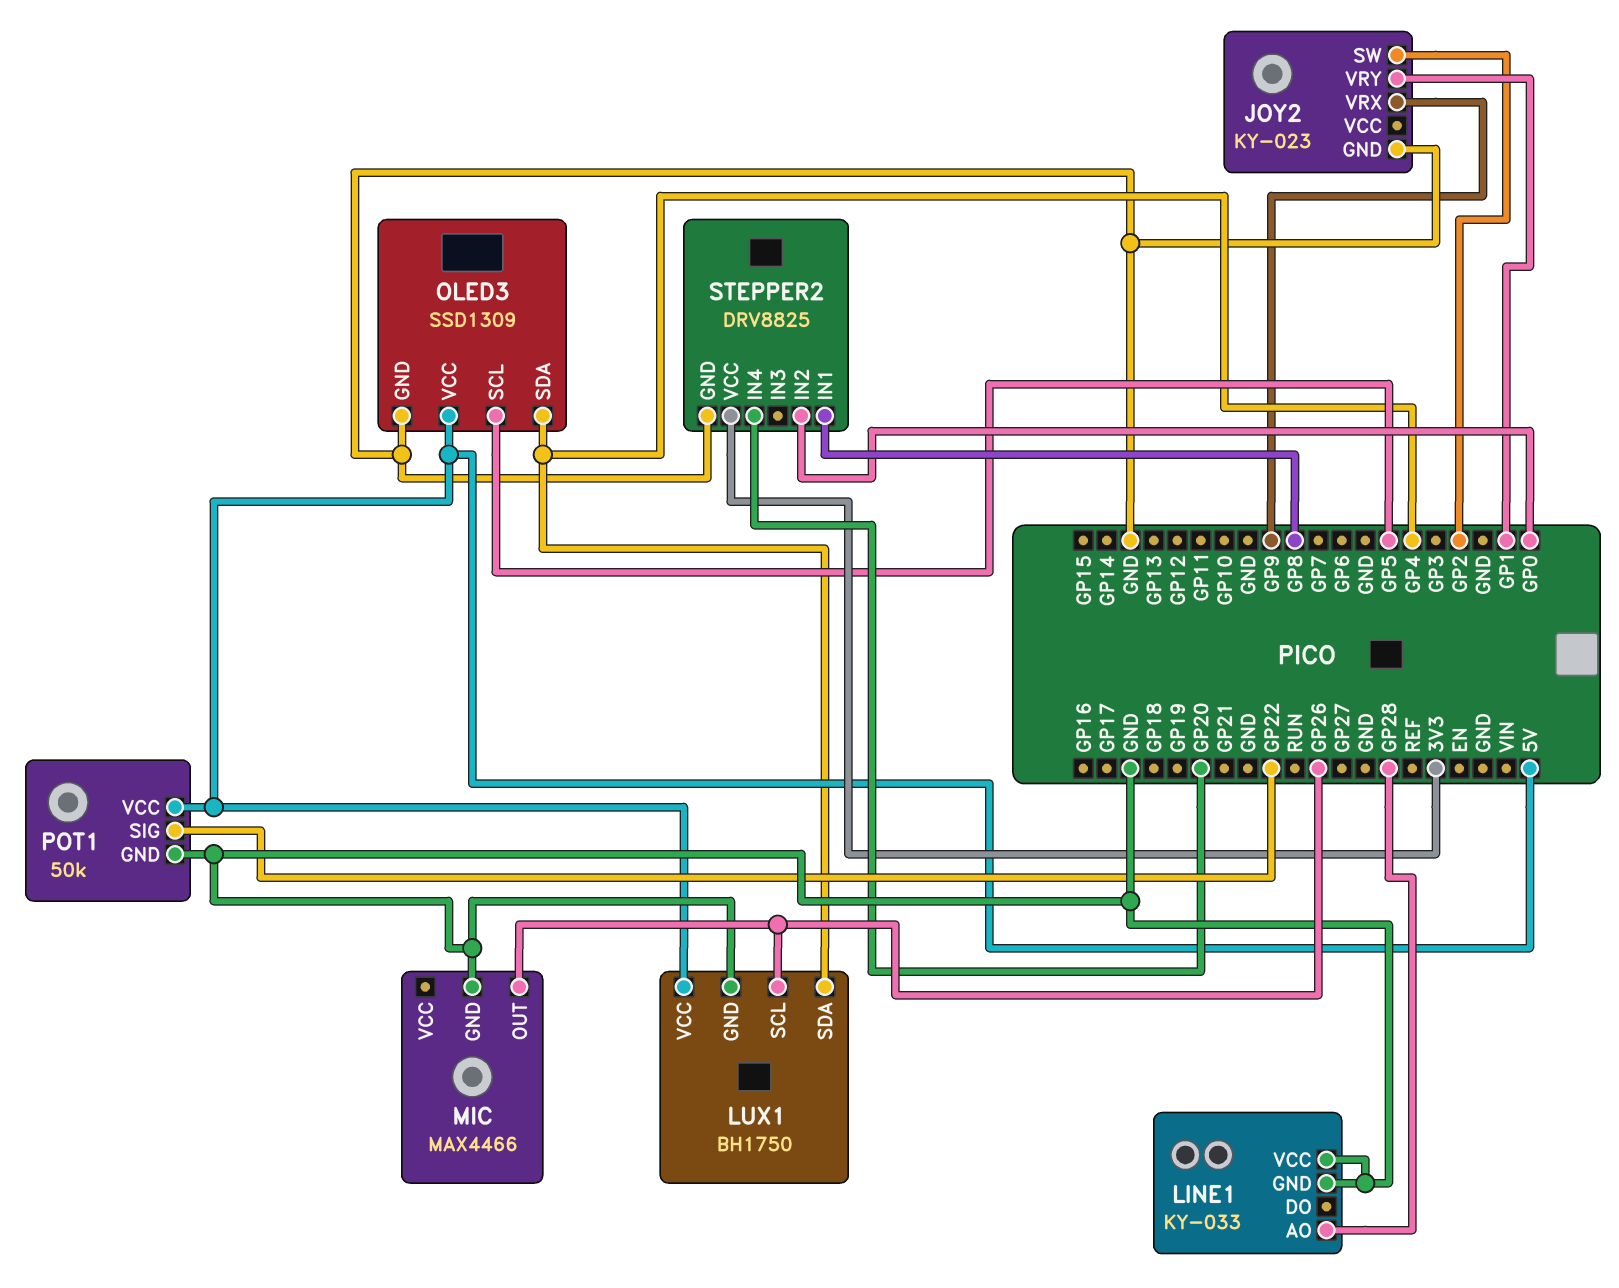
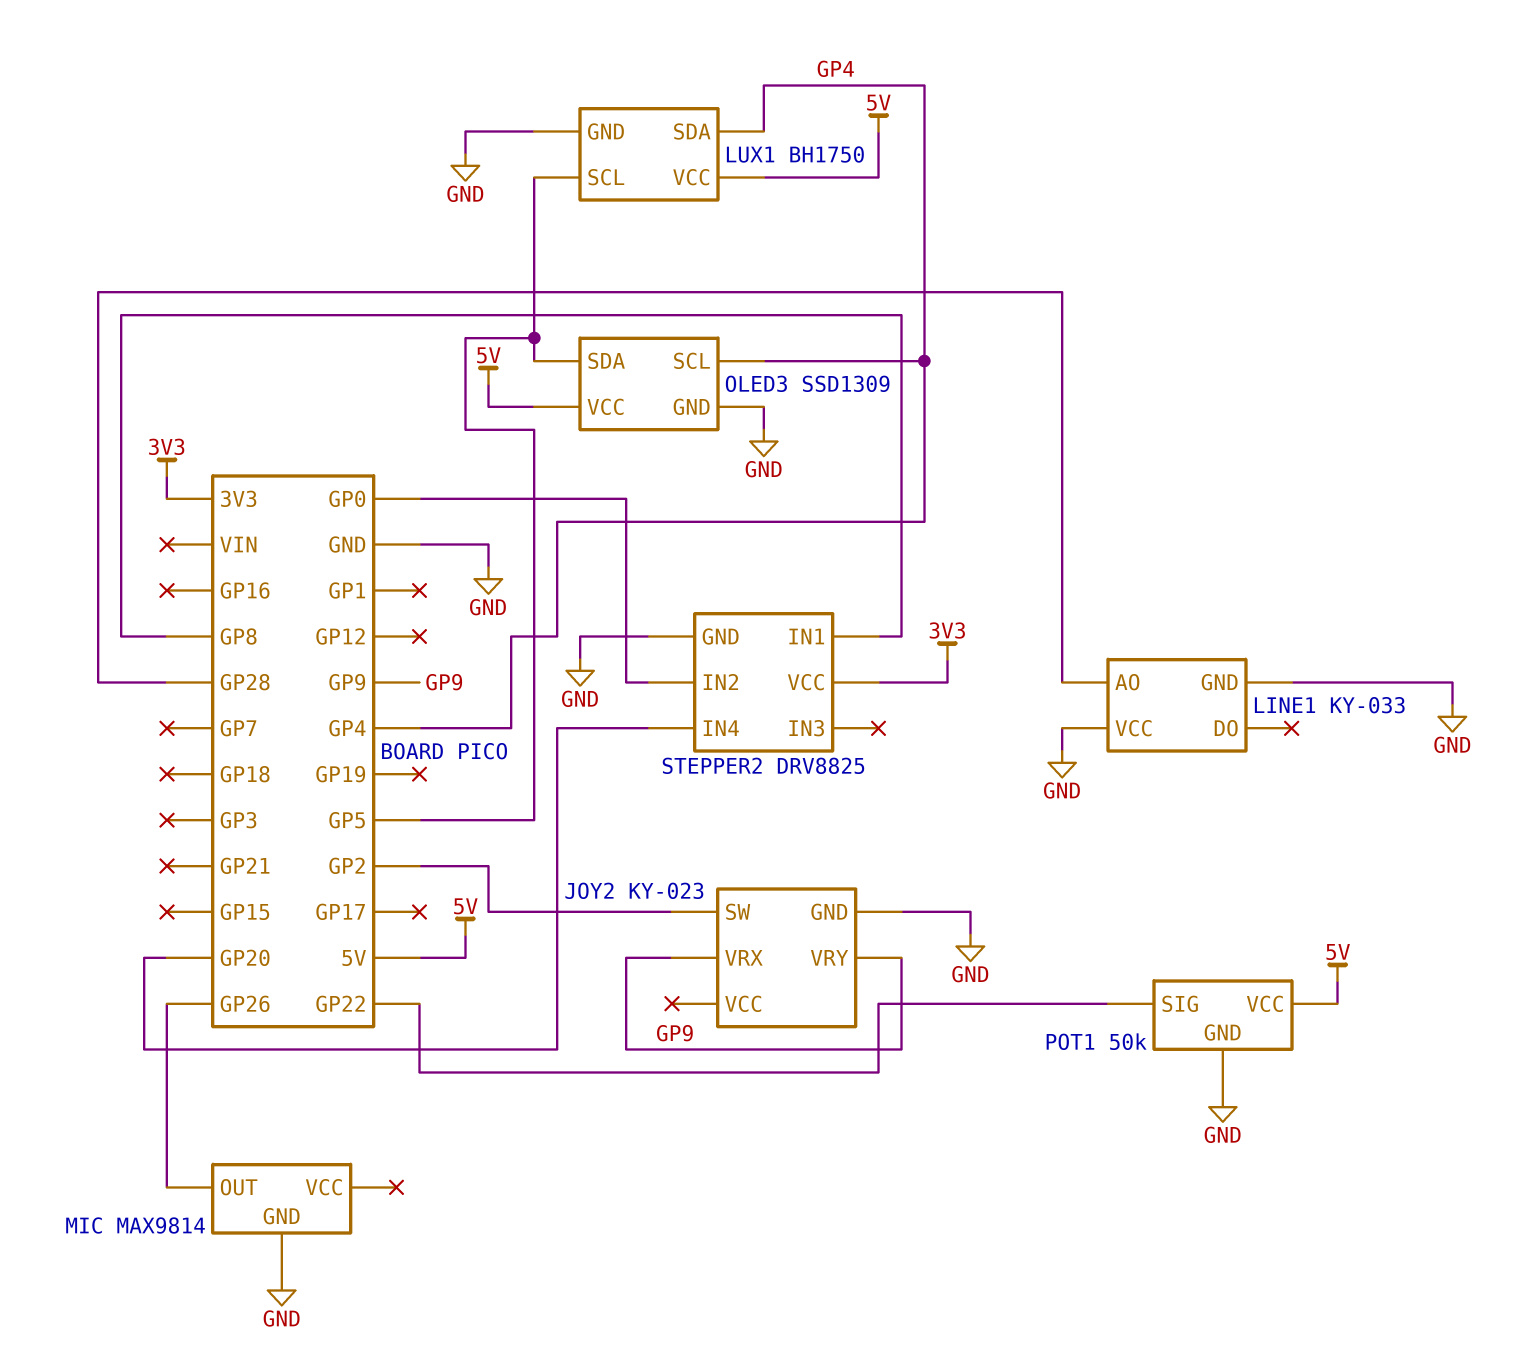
JOY2 pin VRY: GP1 -> GP9
LUX1 pin SCL: GP26 -> GP5
MIC: MAX4466 -> MAX9814
OLED3 pin SCL: GP5 -> GP4
OLED3 pin SDA: GP4 -> GP5

